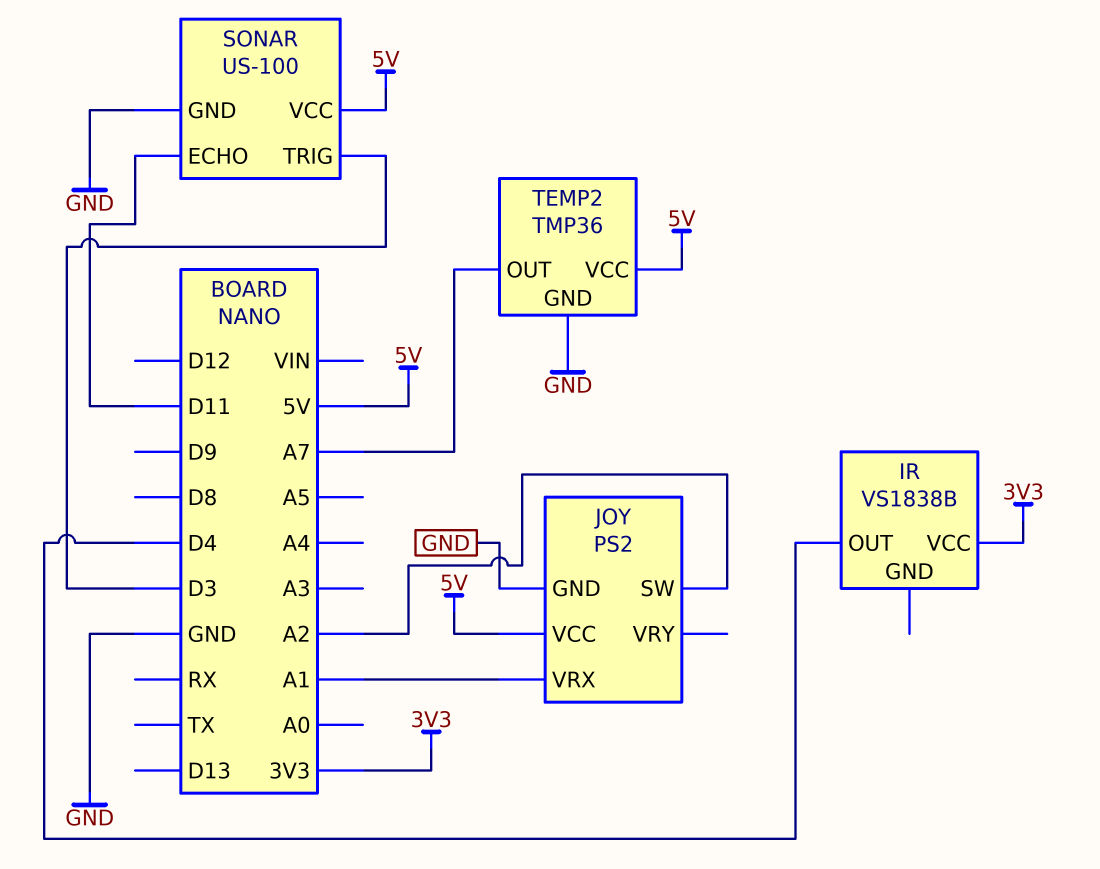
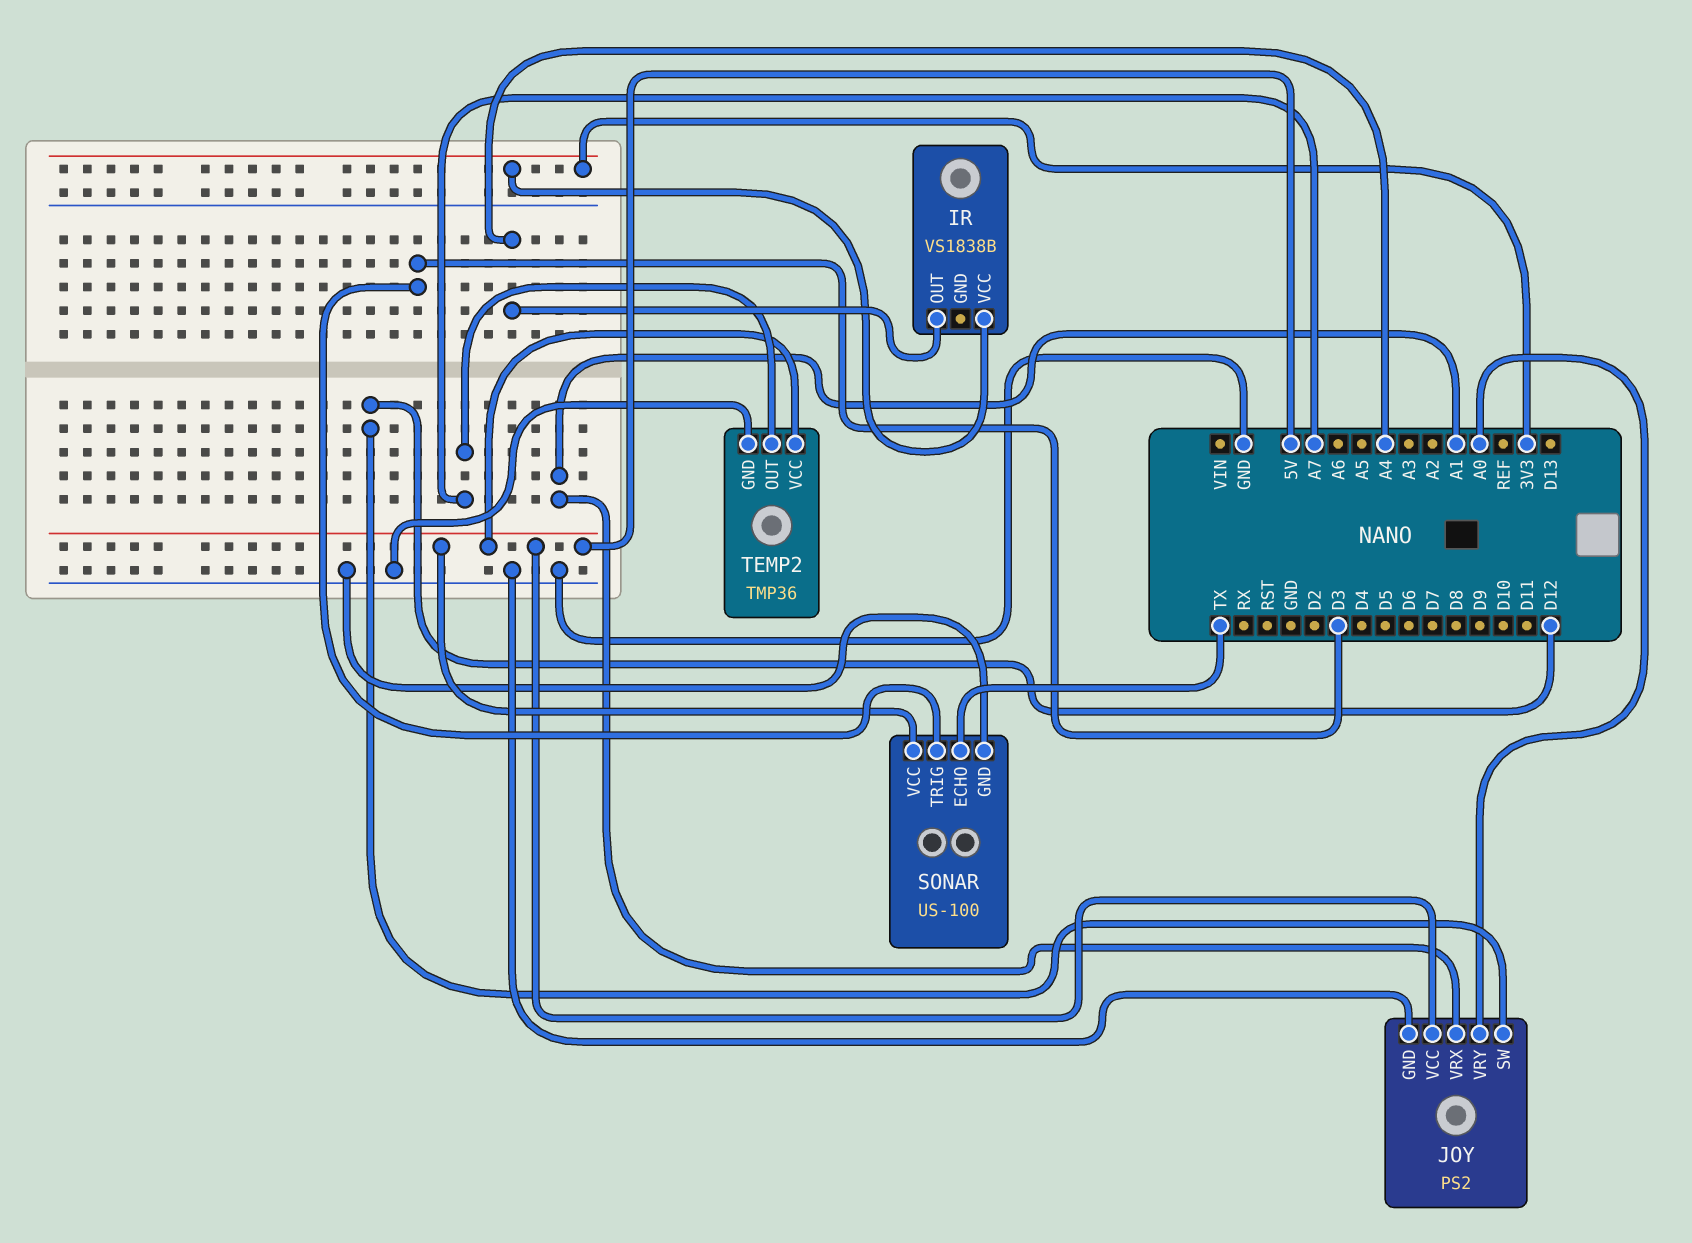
IR pin OUT: D4 -> A4
JOY pin SW: A2 -> D12
JOY pin VRY: none -> A0
SONAR pin ECHO: D11 -> TX

